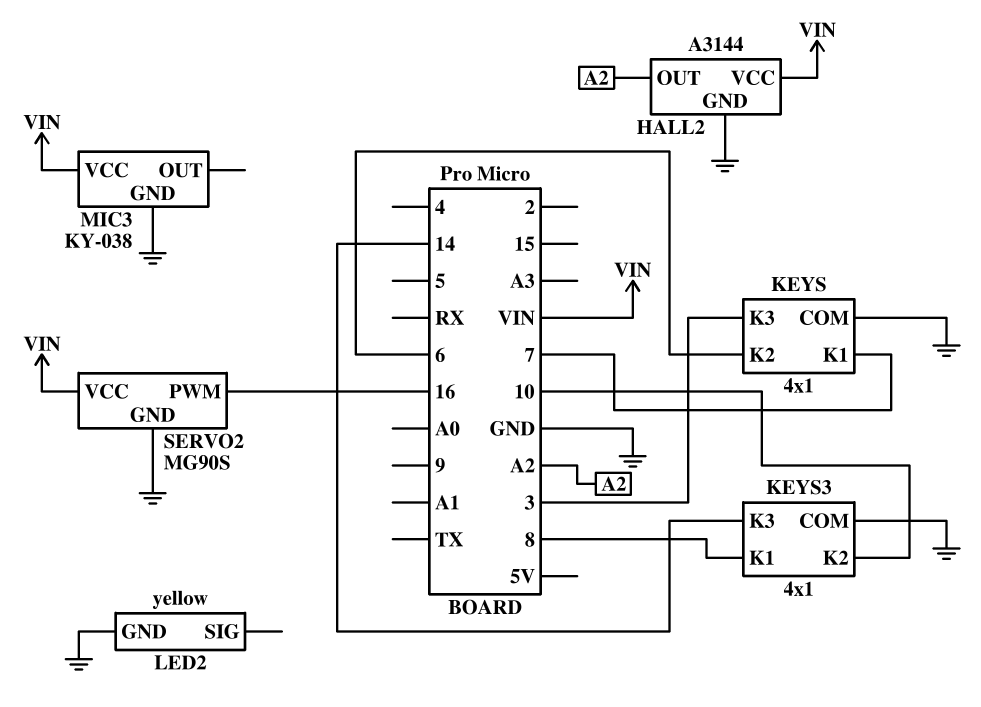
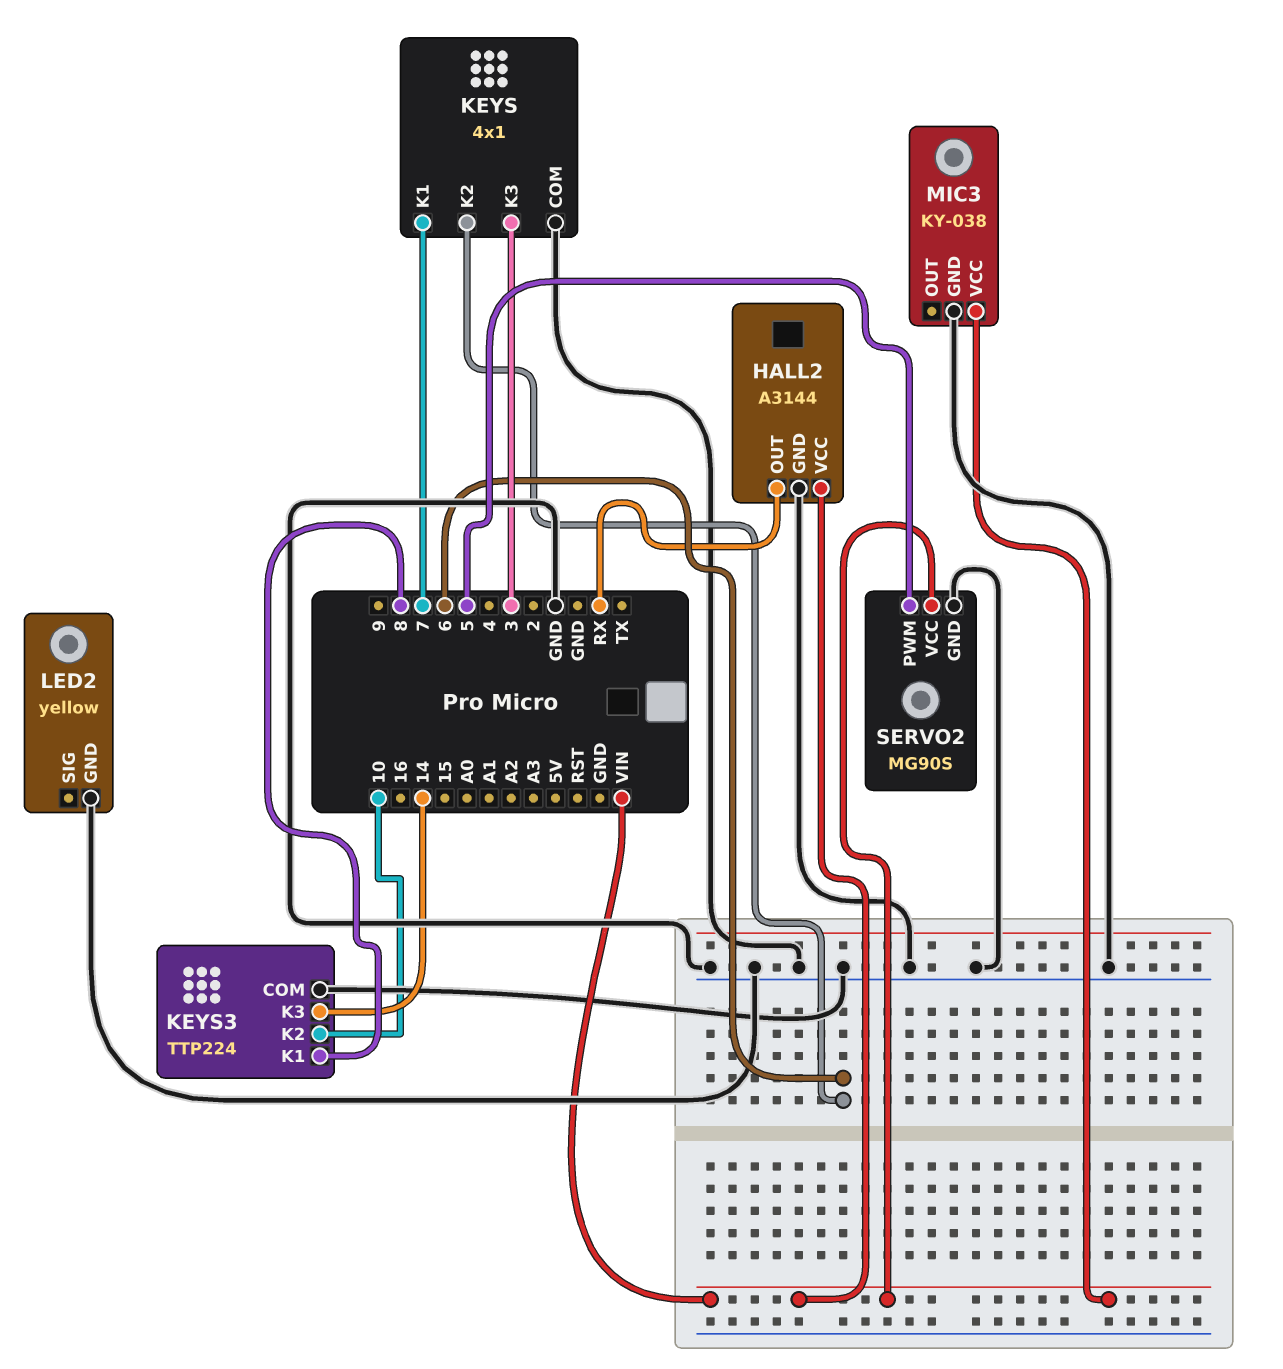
HALL2 pin OUT: A2 -> RX
KEYS3: 4x1 -> TTP224
SERVO2 pin PWM: 16 -> 5

